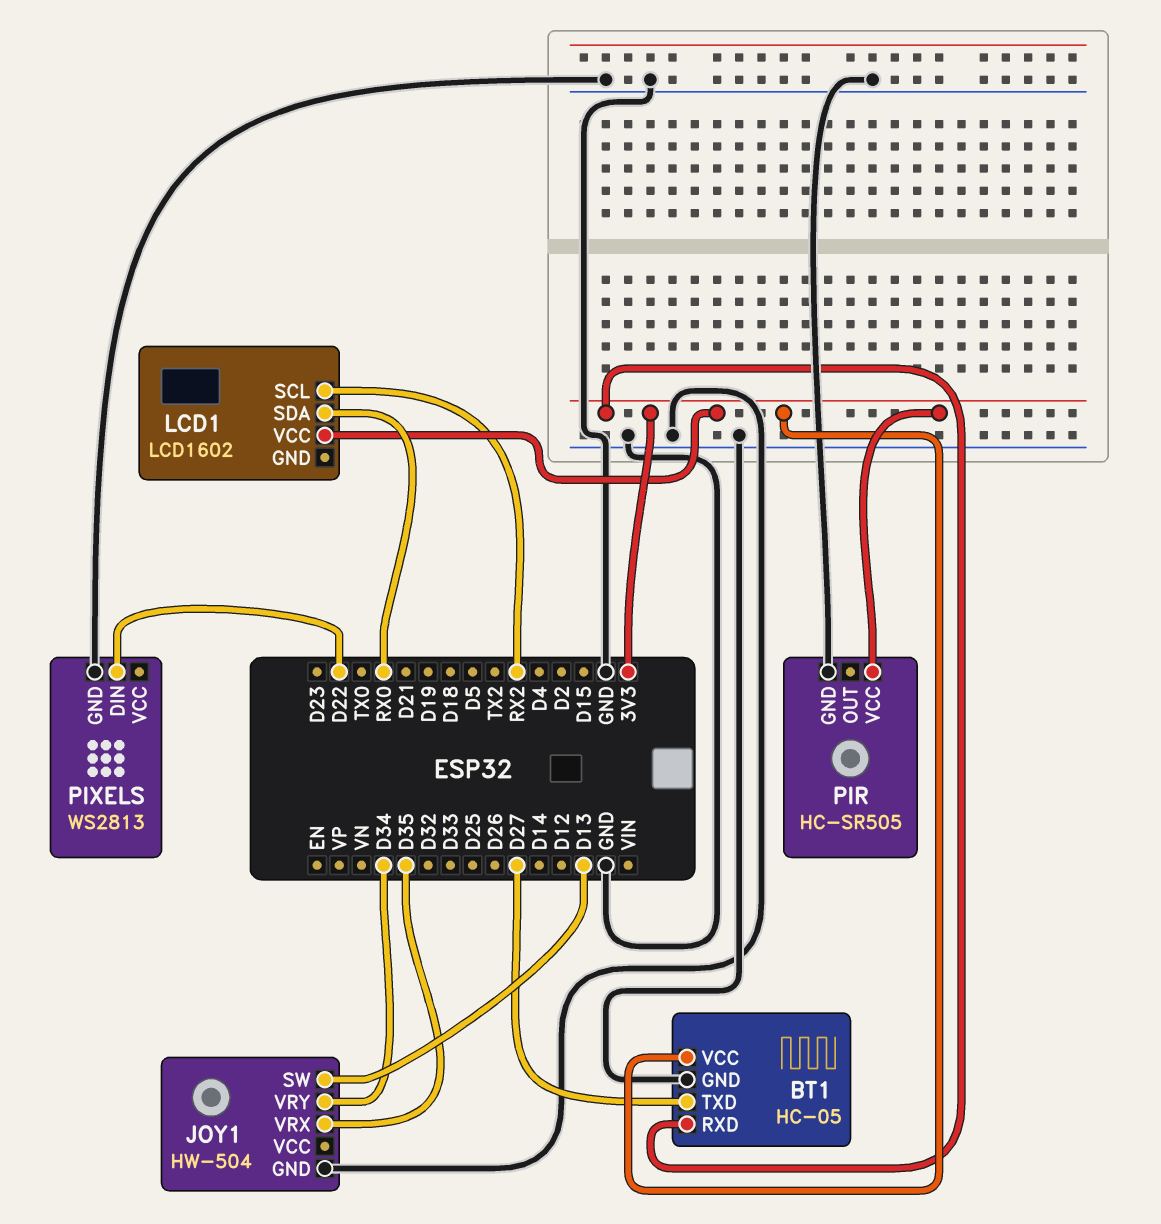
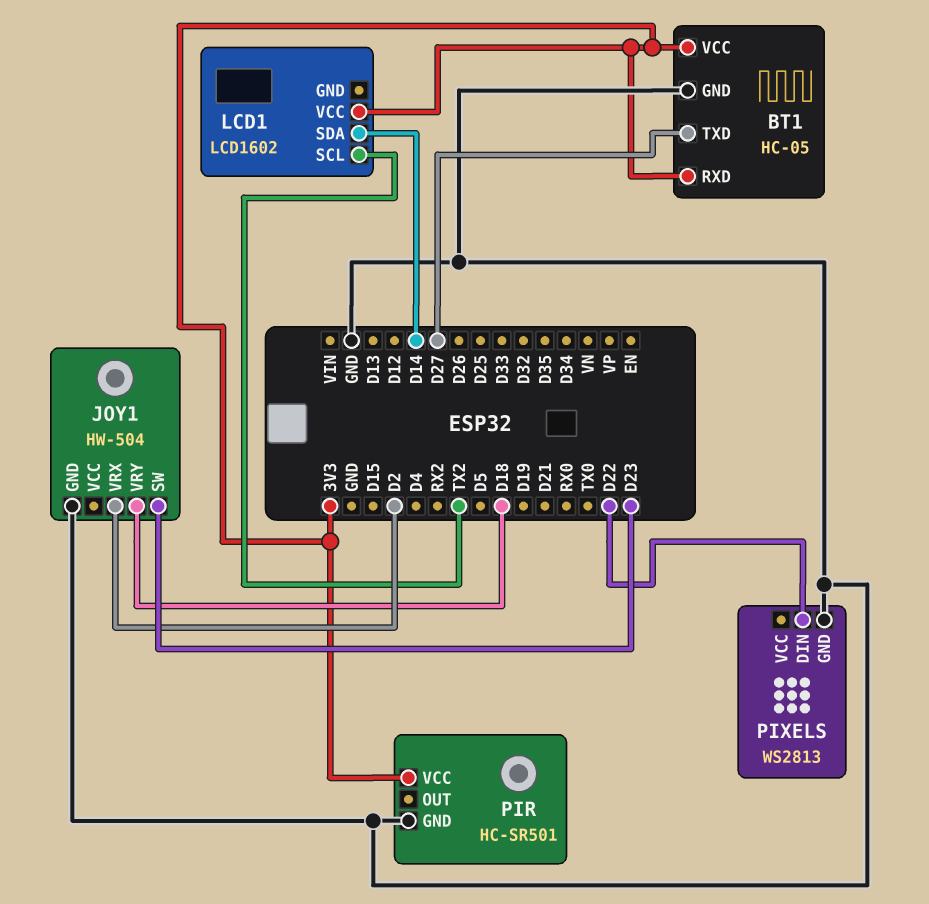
JOY1 pin SW: D13 -> D23
JOY1 pin VRX: D35 -> D2
JOY1 pin VRY: D34 -> D18
LCD1 pin SCL: RX2 -> TX2
LCD1 pin SDA: RX0 -> D14
PIR: HC-SR505 -> HC-SR501

